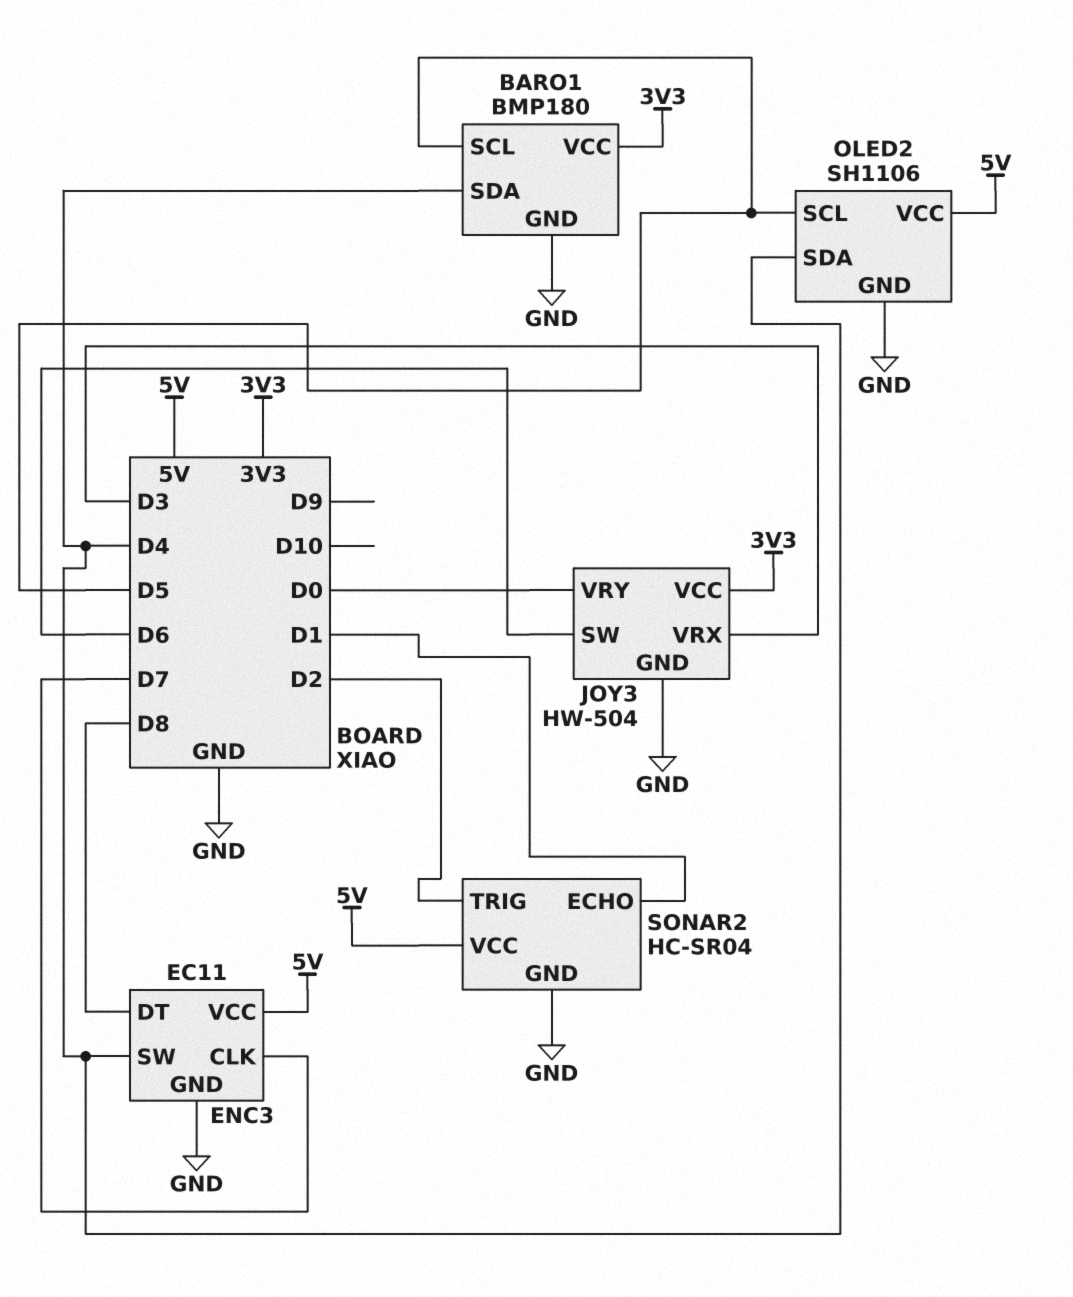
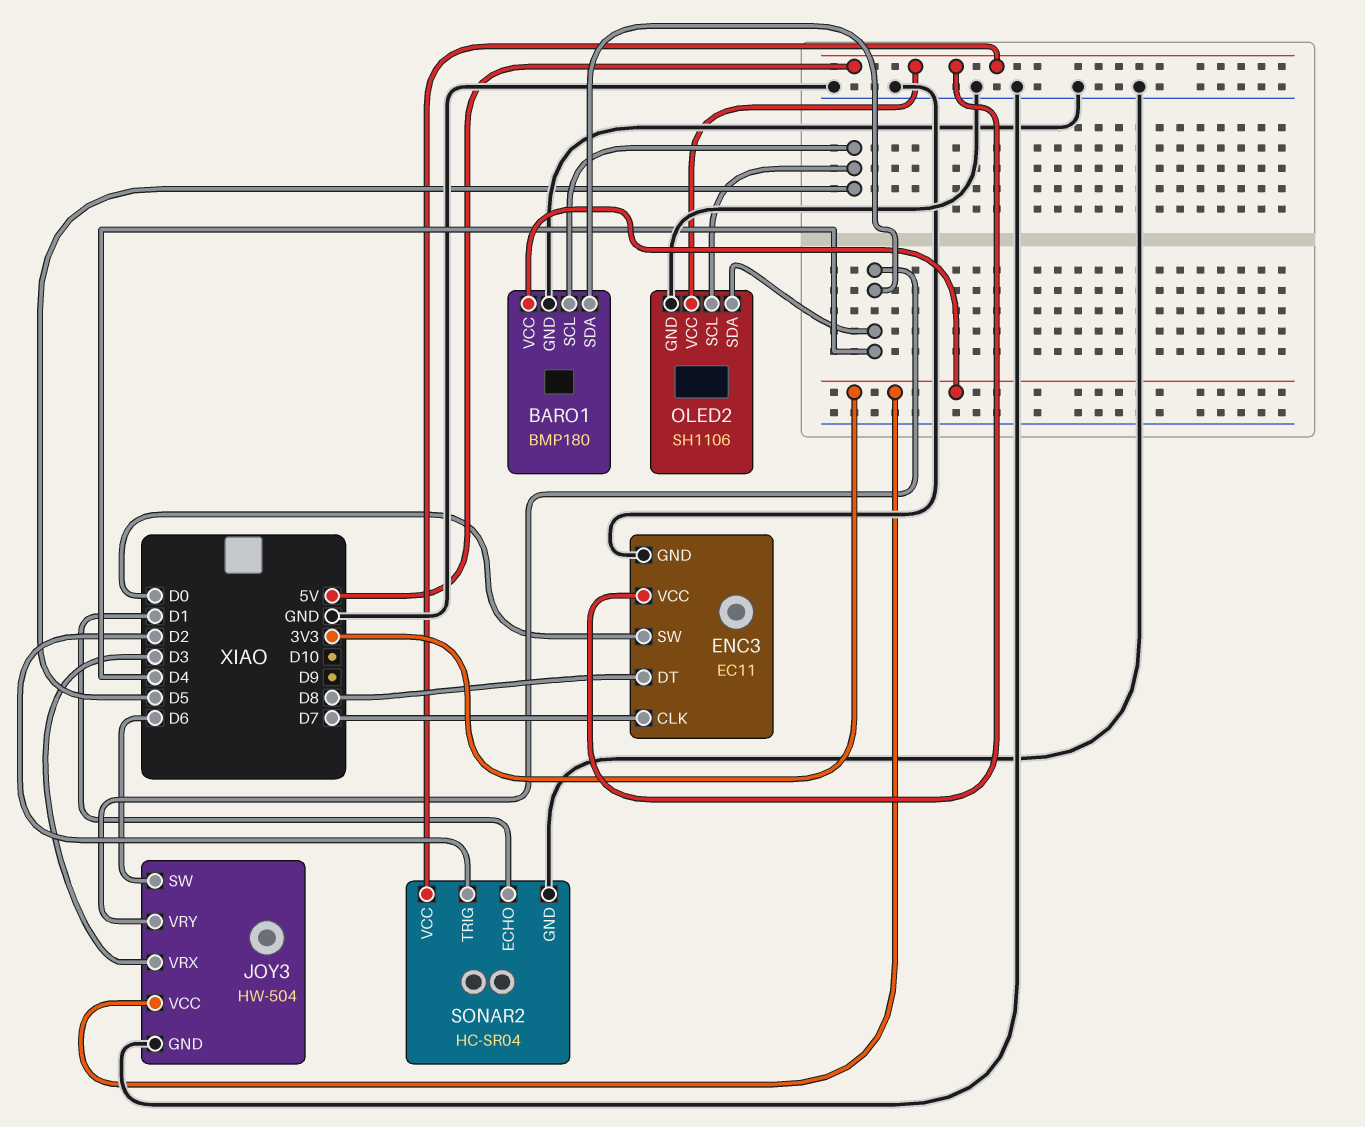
ENC3 pin SW: D4 -> D0
JOY3 pin VRY: D0 -> D4

